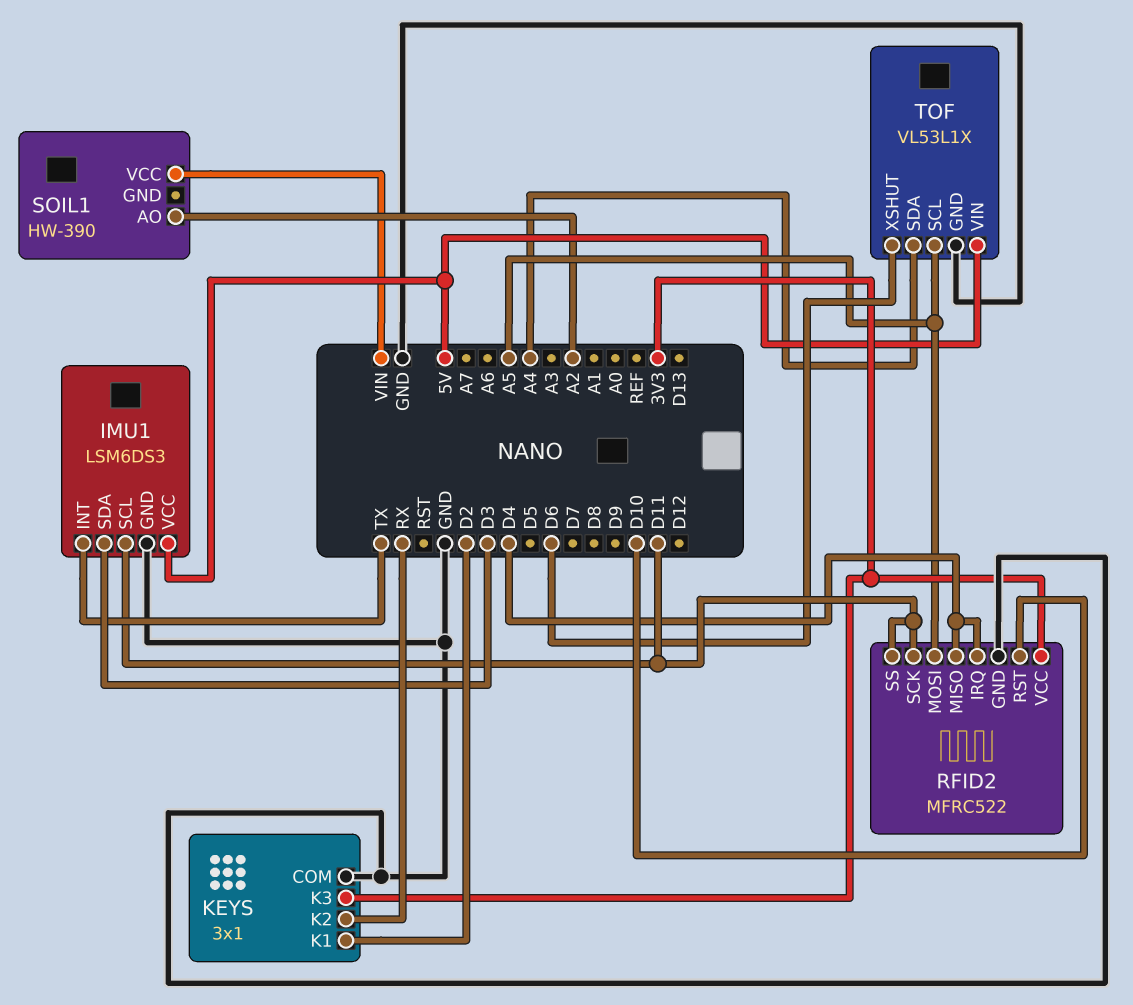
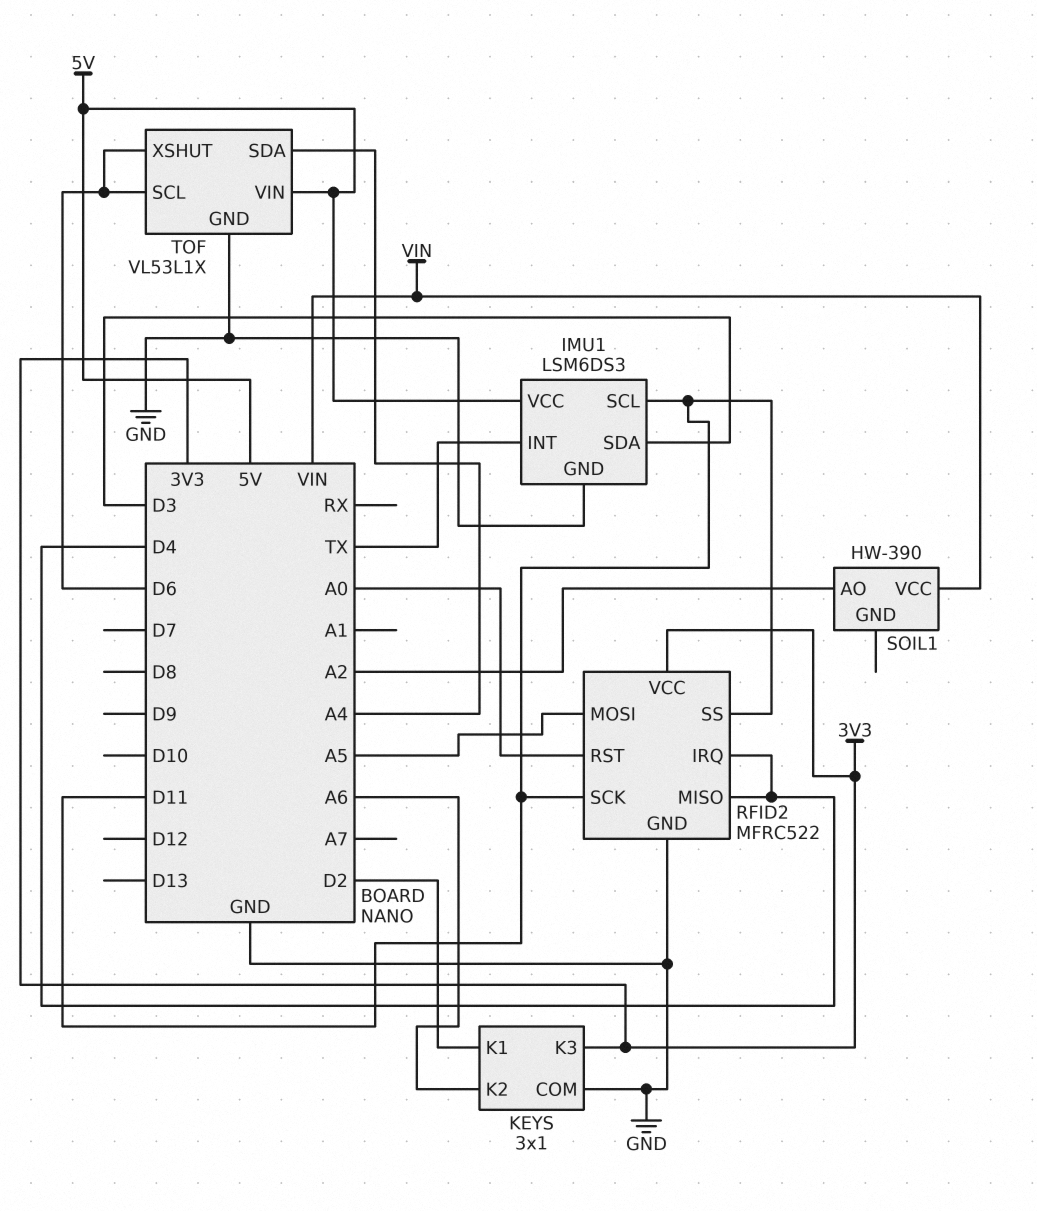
KEYS pin K2: RX -> A6
RFID2 pin RST: D10 -> A0
TOF pin SCL: A5 -> D6

